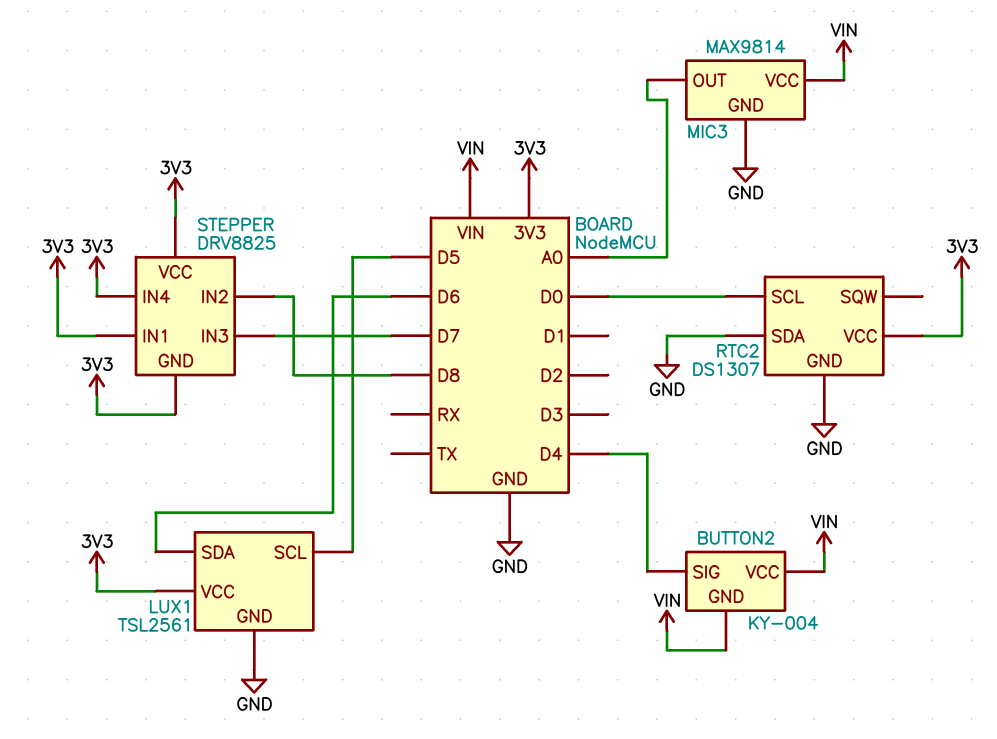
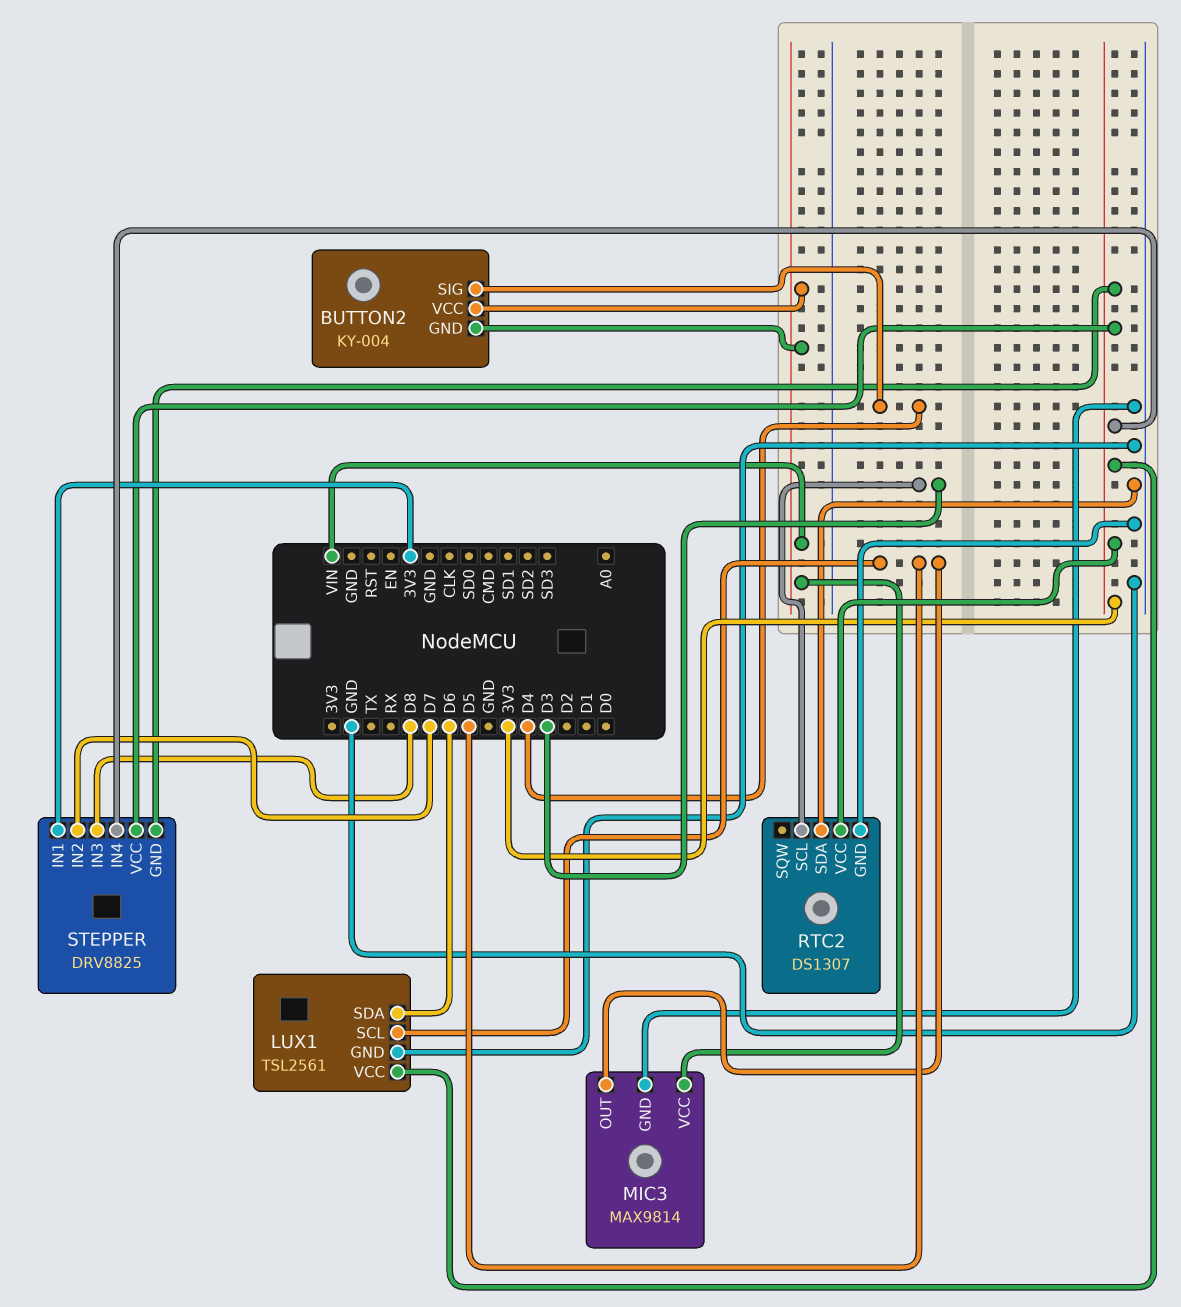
MIC3 pin OUT: A0 -> D5
RTC2 pin SCL: D0 -> D3
STEPPER pin IN2: D8 -> D7
STEPPER pin IN3: D7 -> D8

